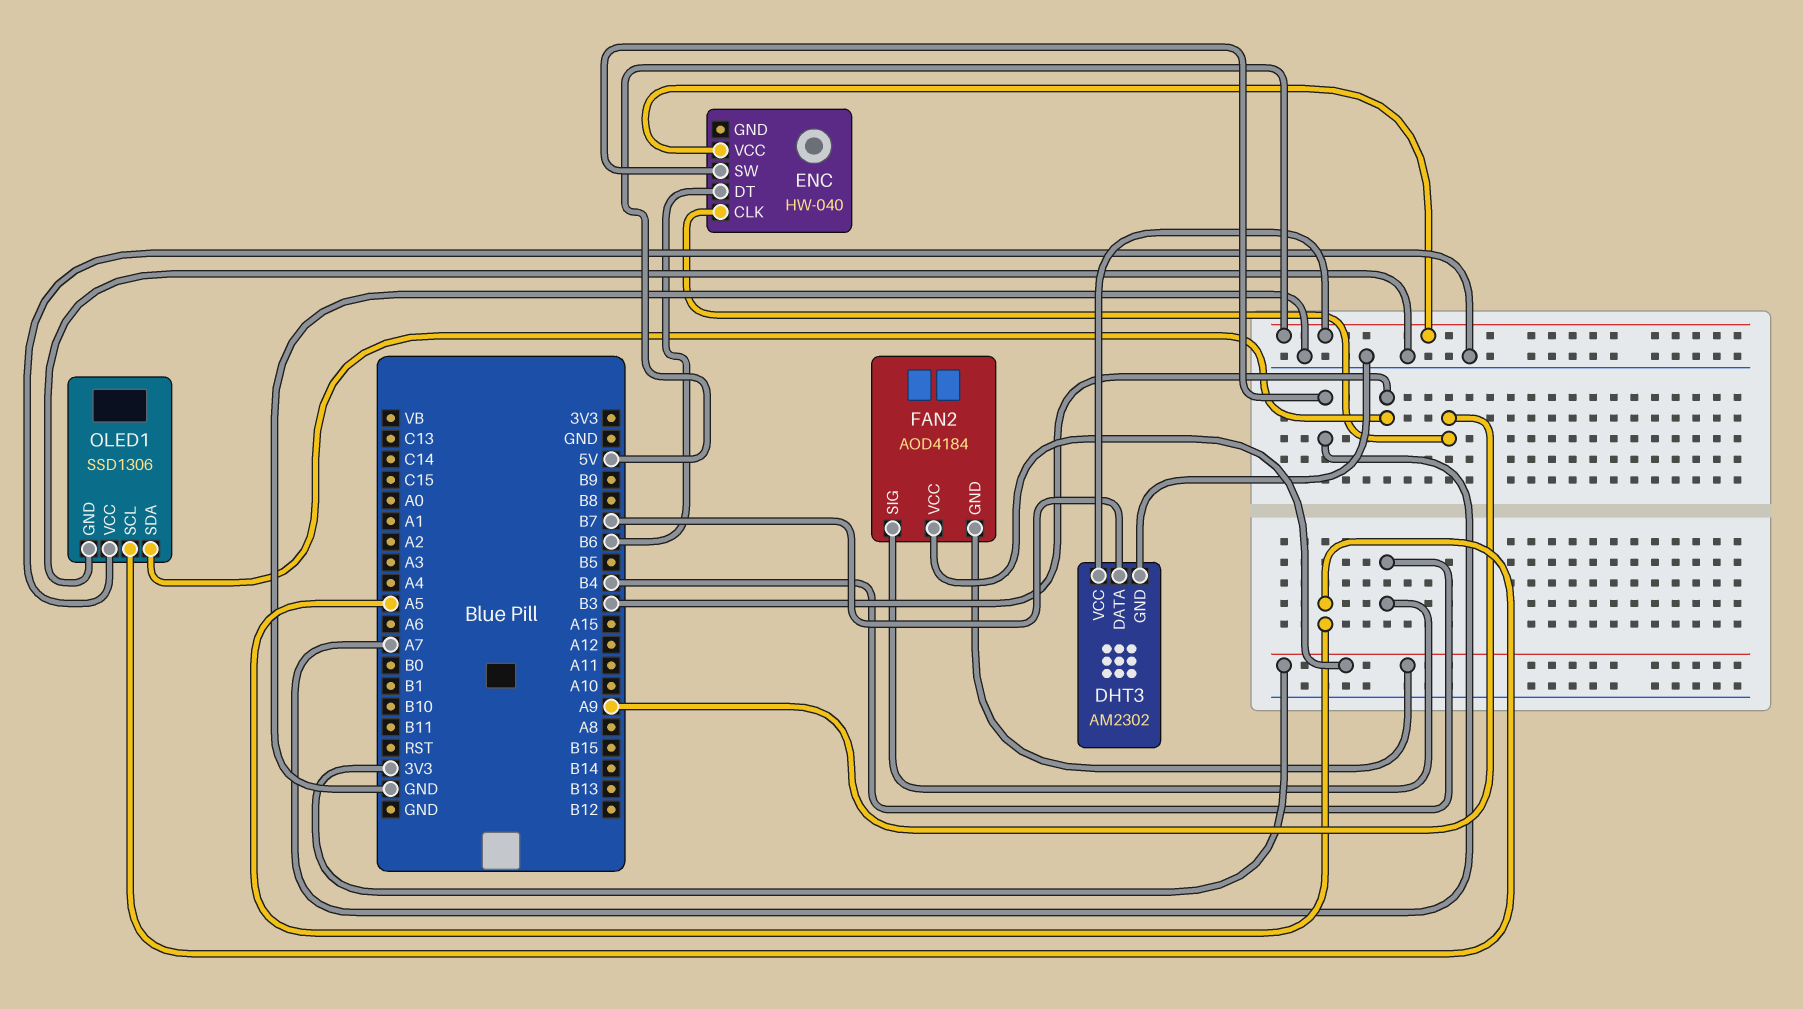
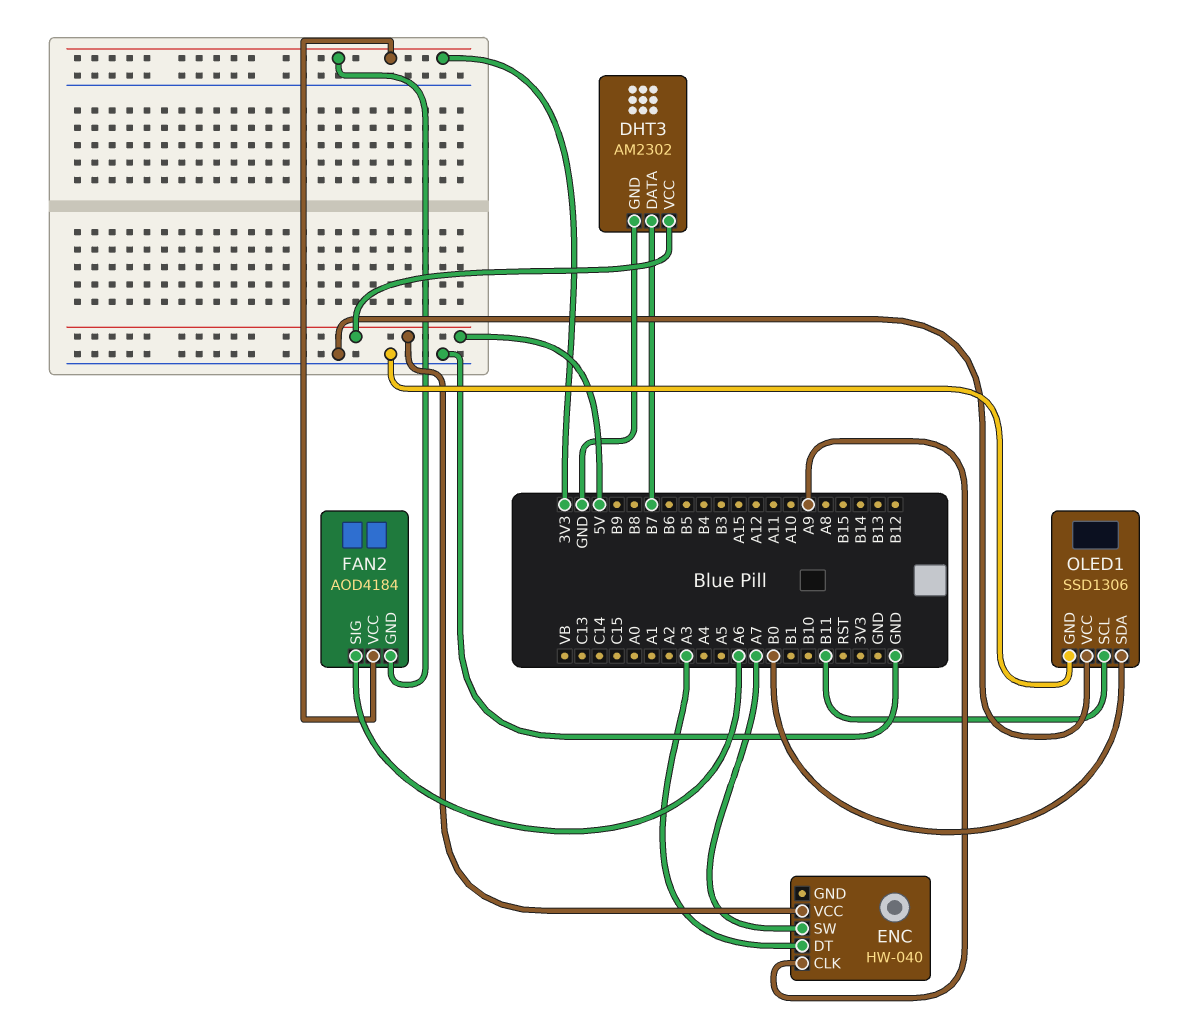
ENC pin DT: B6 -> A3
FAN2 pin SIG: B4 -> A6
OLED1 pin SCL: A5 -> B11
OLED1 pin SDA: B3 -> B0

